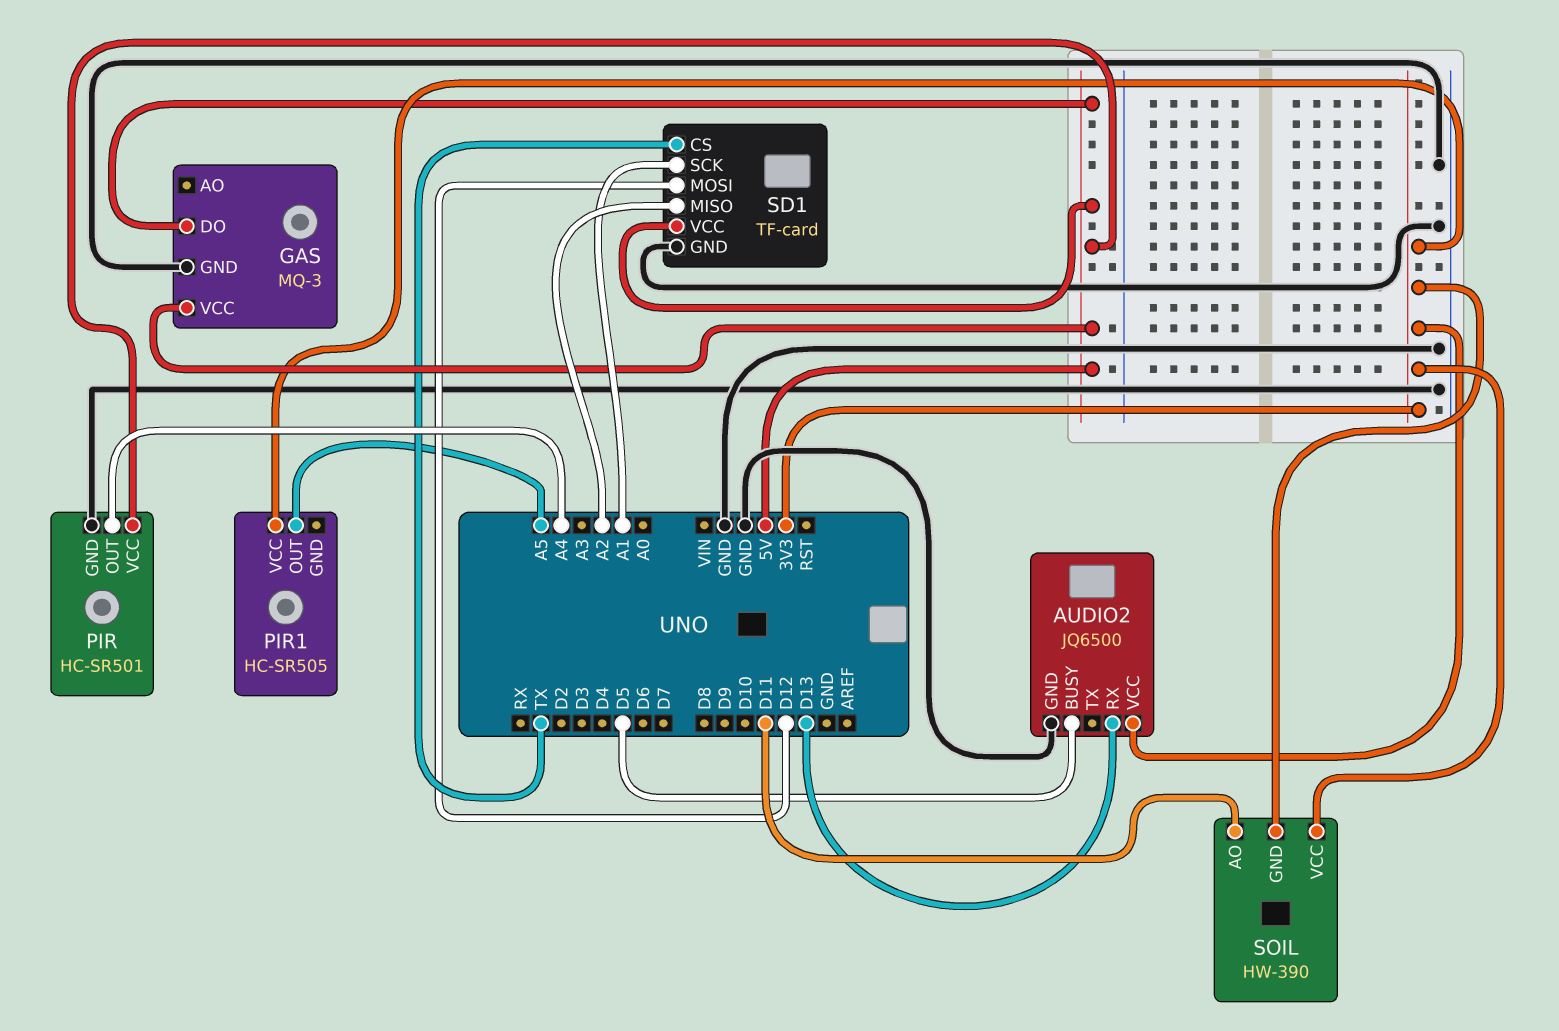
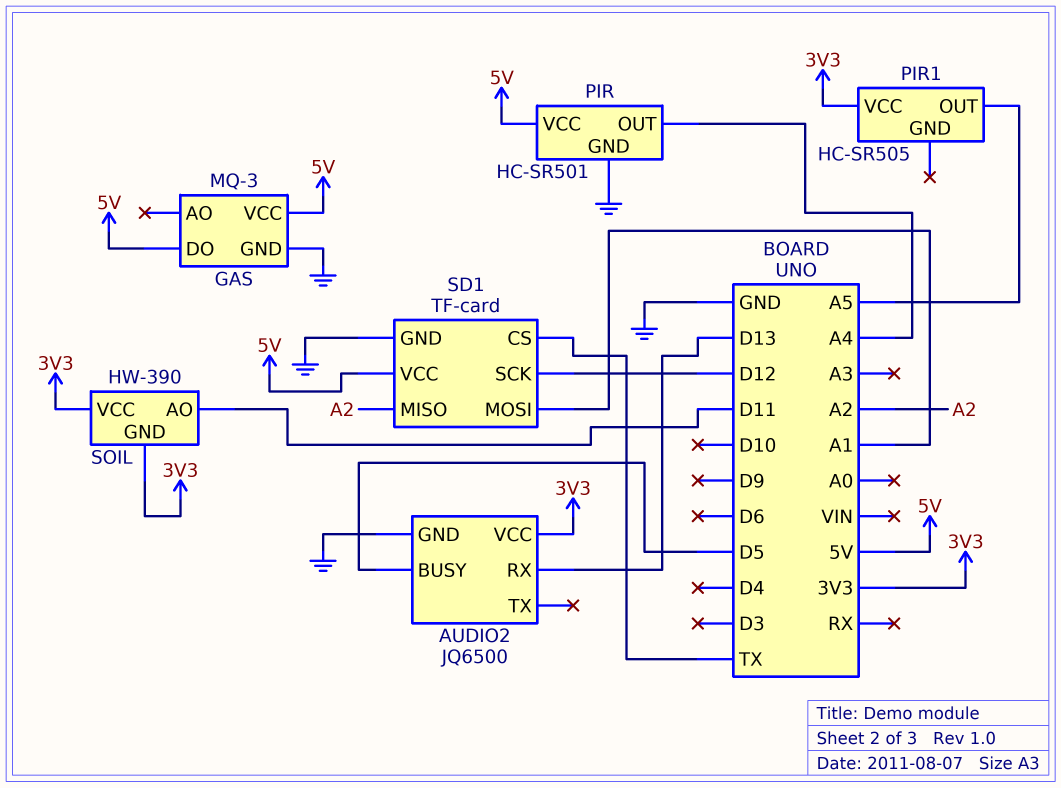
SD1 pin MOSI: D12 -> A1
SD1 pin SCK: A1 -> D12

